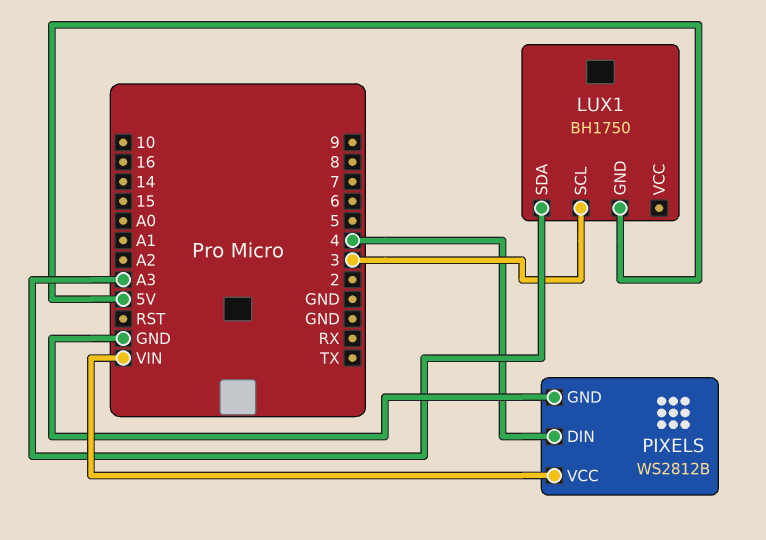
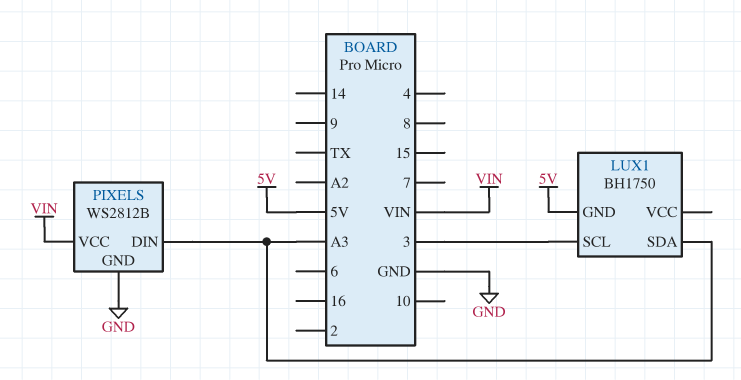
PIXELS pin DIN: 4 -> A3

